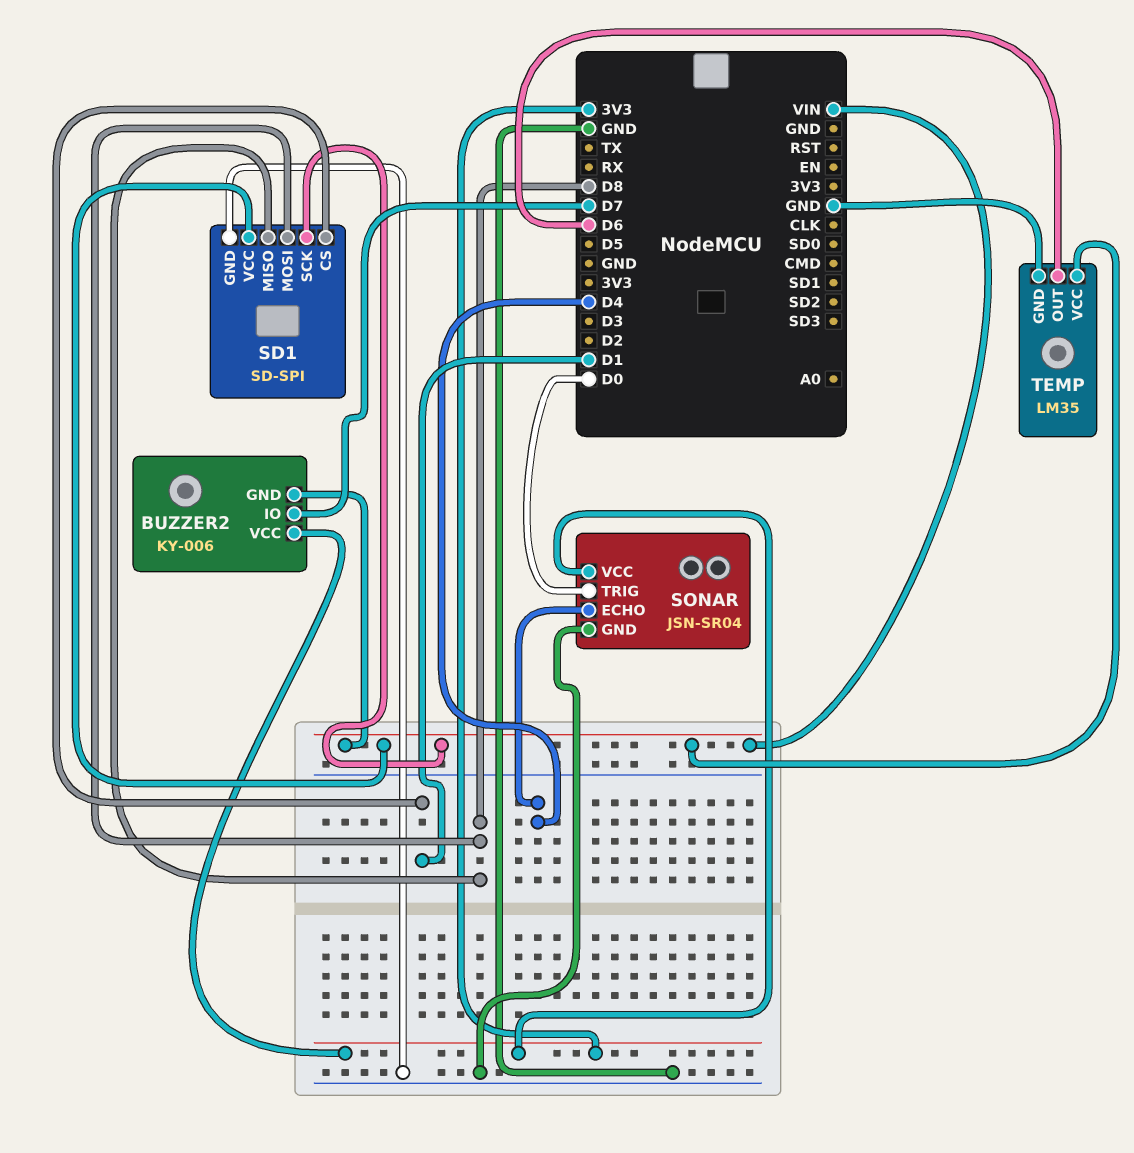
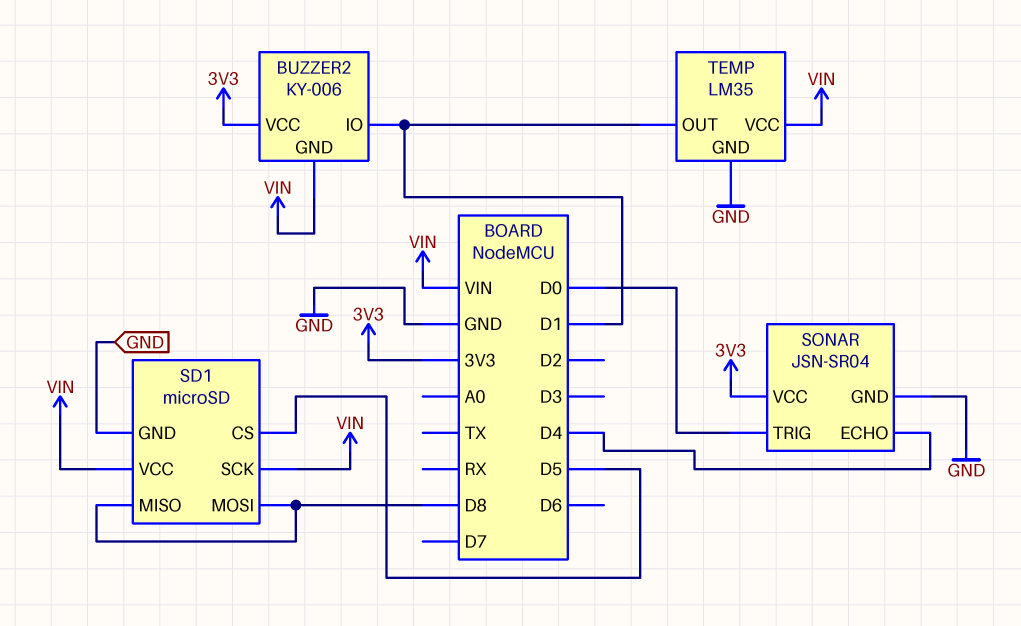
BUZZER2 pin IO: D7 -> D1
SD1: SD-SPI -> microSD
SD1 pin CS: D1 -> D5
TEMP pin OUT: D6 -> D1

